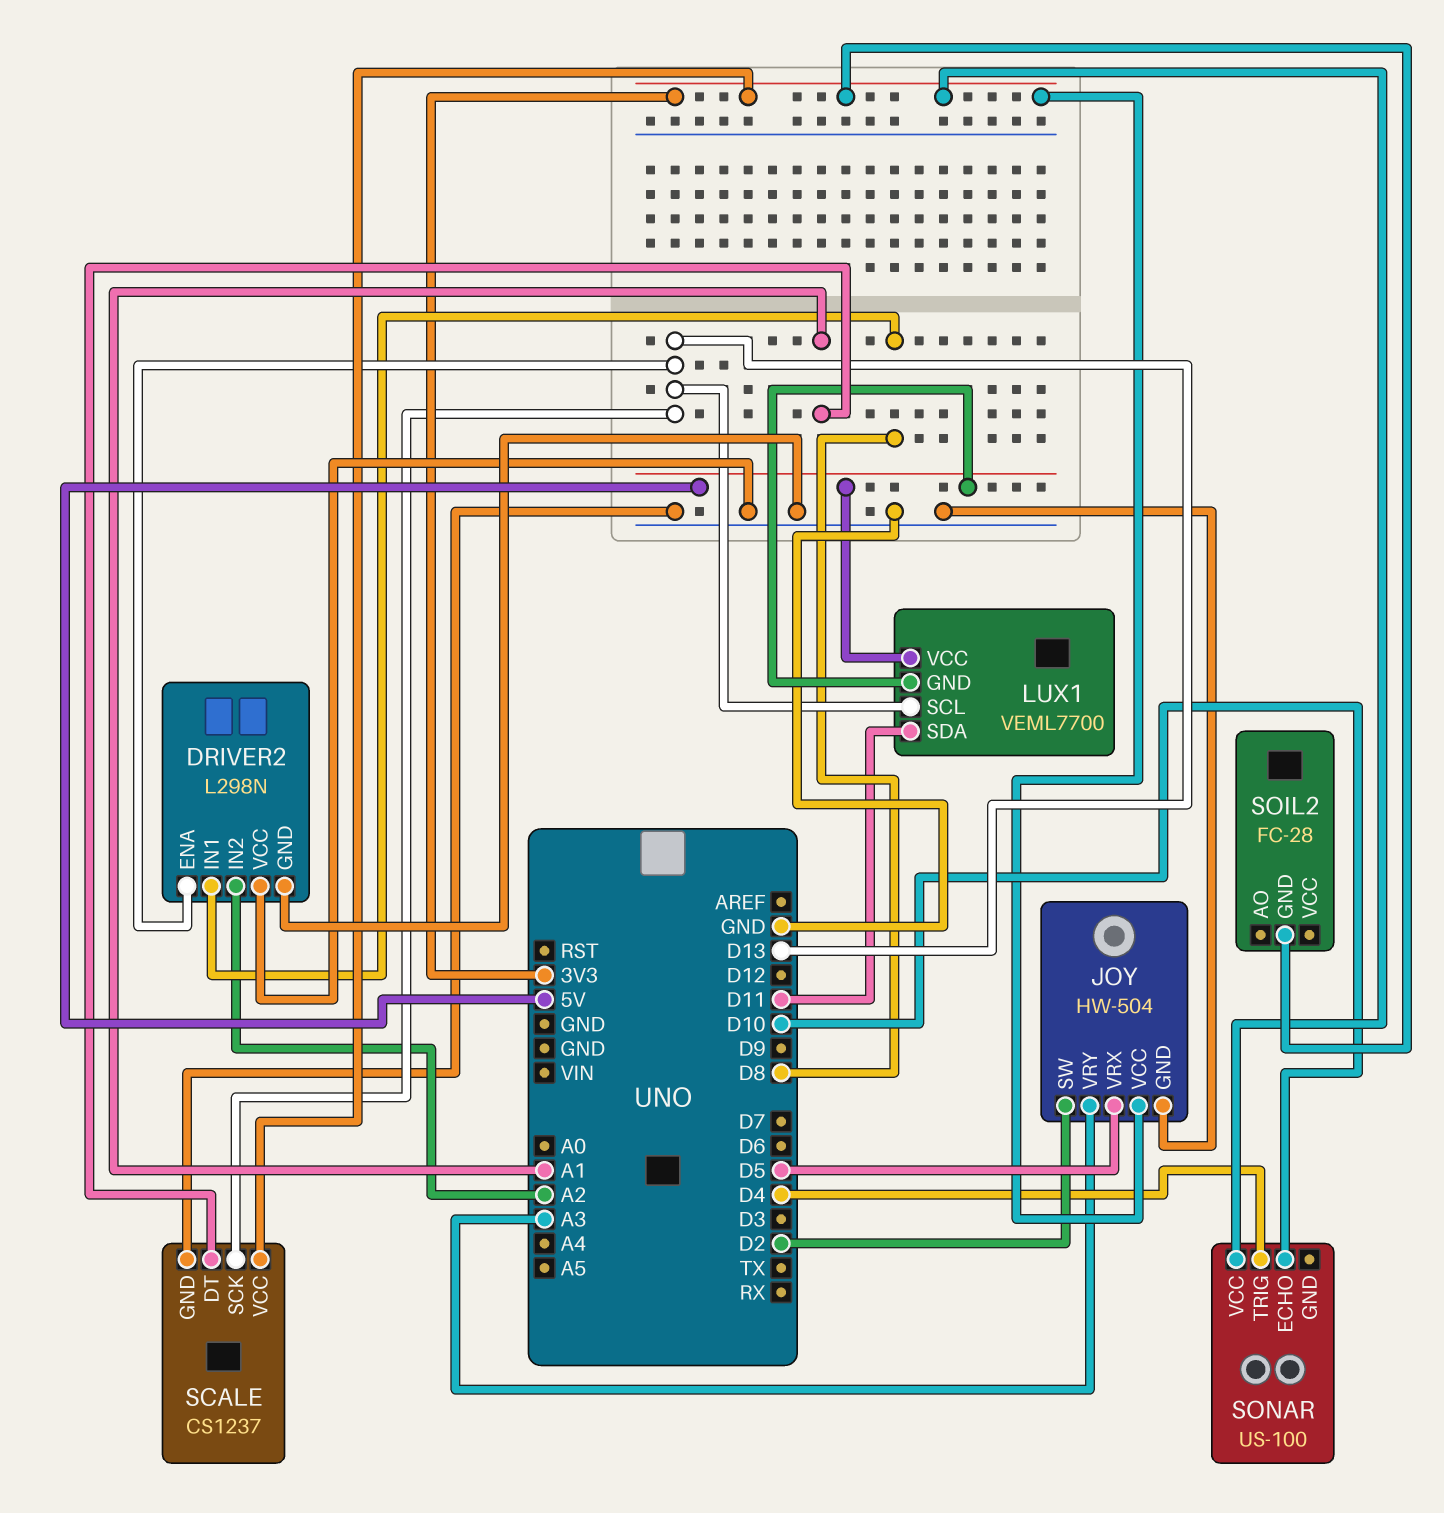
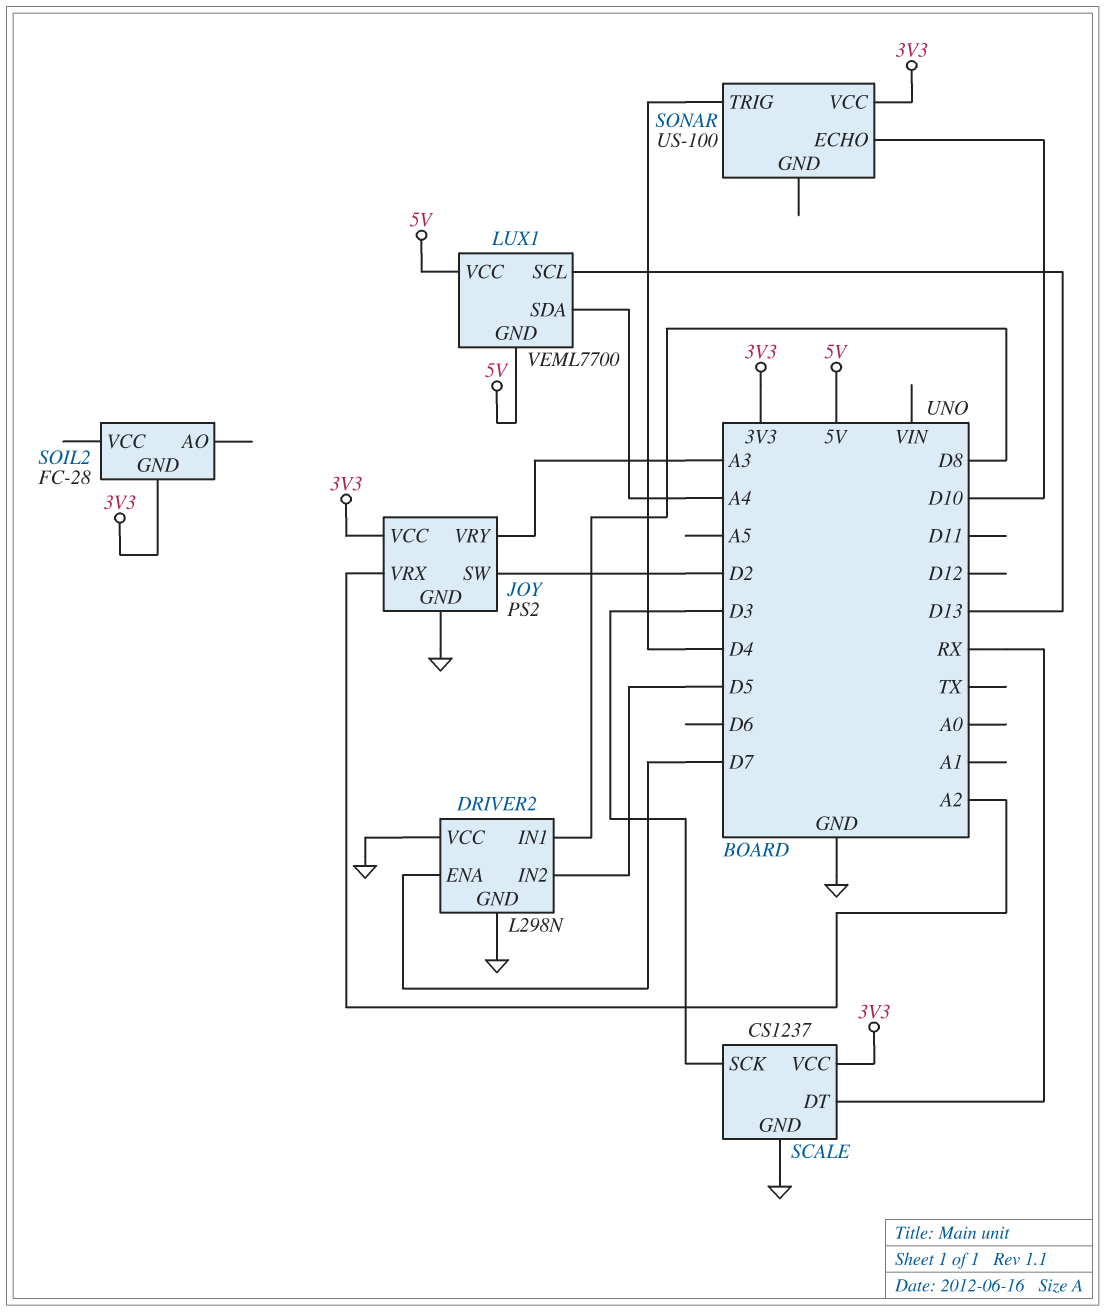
DRIVER2 pin ENA: D13 -> D7
DRIVER2 pin IN2: A2 -> D5
JOY: HW-504 -> PS2
JOY pin VRX: D5 -> A2
LUX1 pin SDA: D11 -> A4
SCALE pin DT: A1 -> RX
SCALE pin SCK: D13 -> D3

